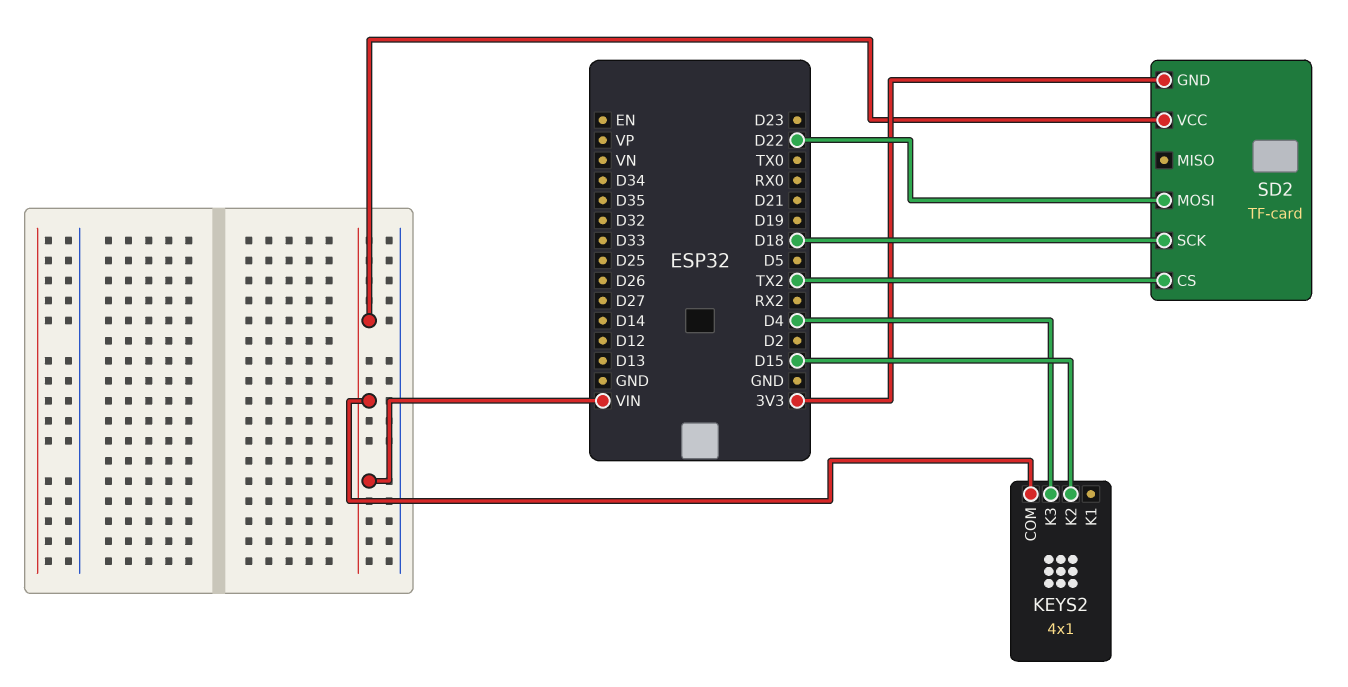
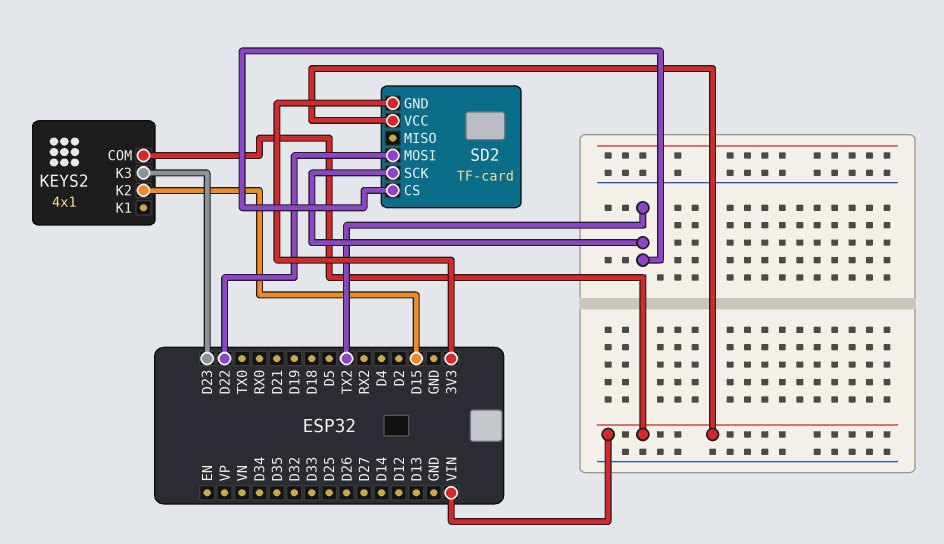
KEYS2 pin K3: D4 -> D23
SD2 pin SCK: D18 -> TX2

